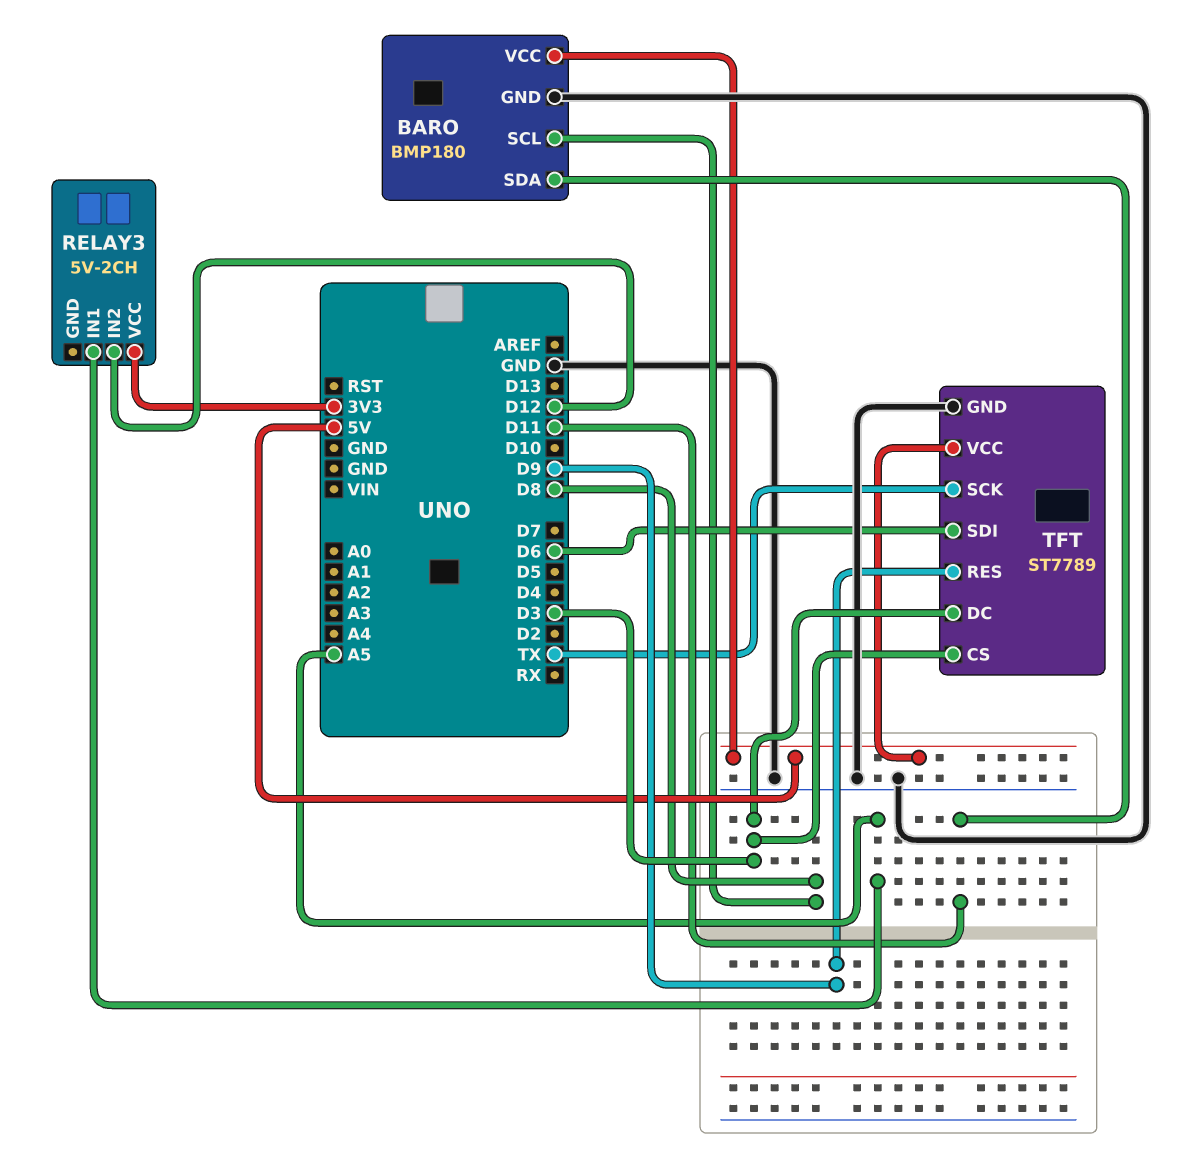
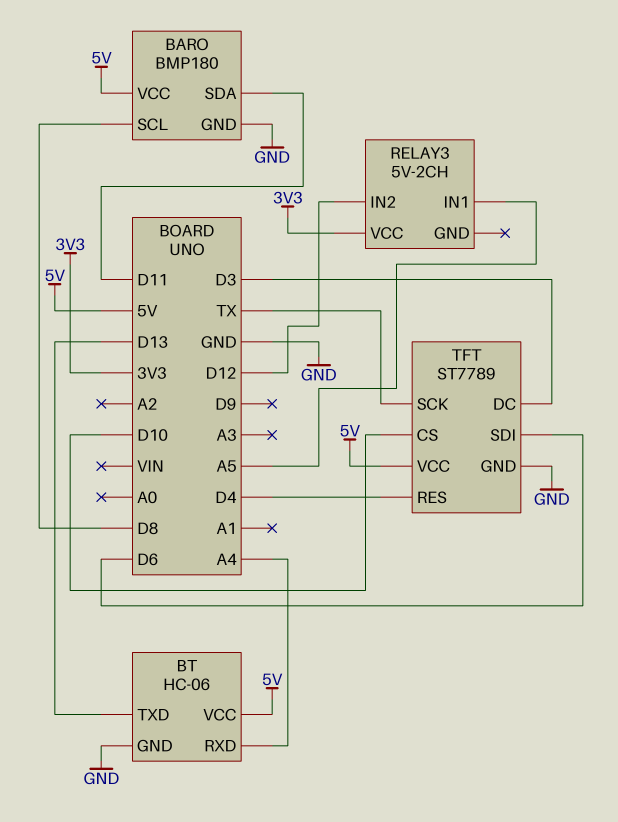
BT: none -> HC-06
BT pin GND: none -> GND
BT pin RXD: none -> A4
BT pin TXD: none -> D13
BT pin VCC: none -> 5V
TFT pin CS: D3 -> D10
TFT pin RES: D9 -> D4

